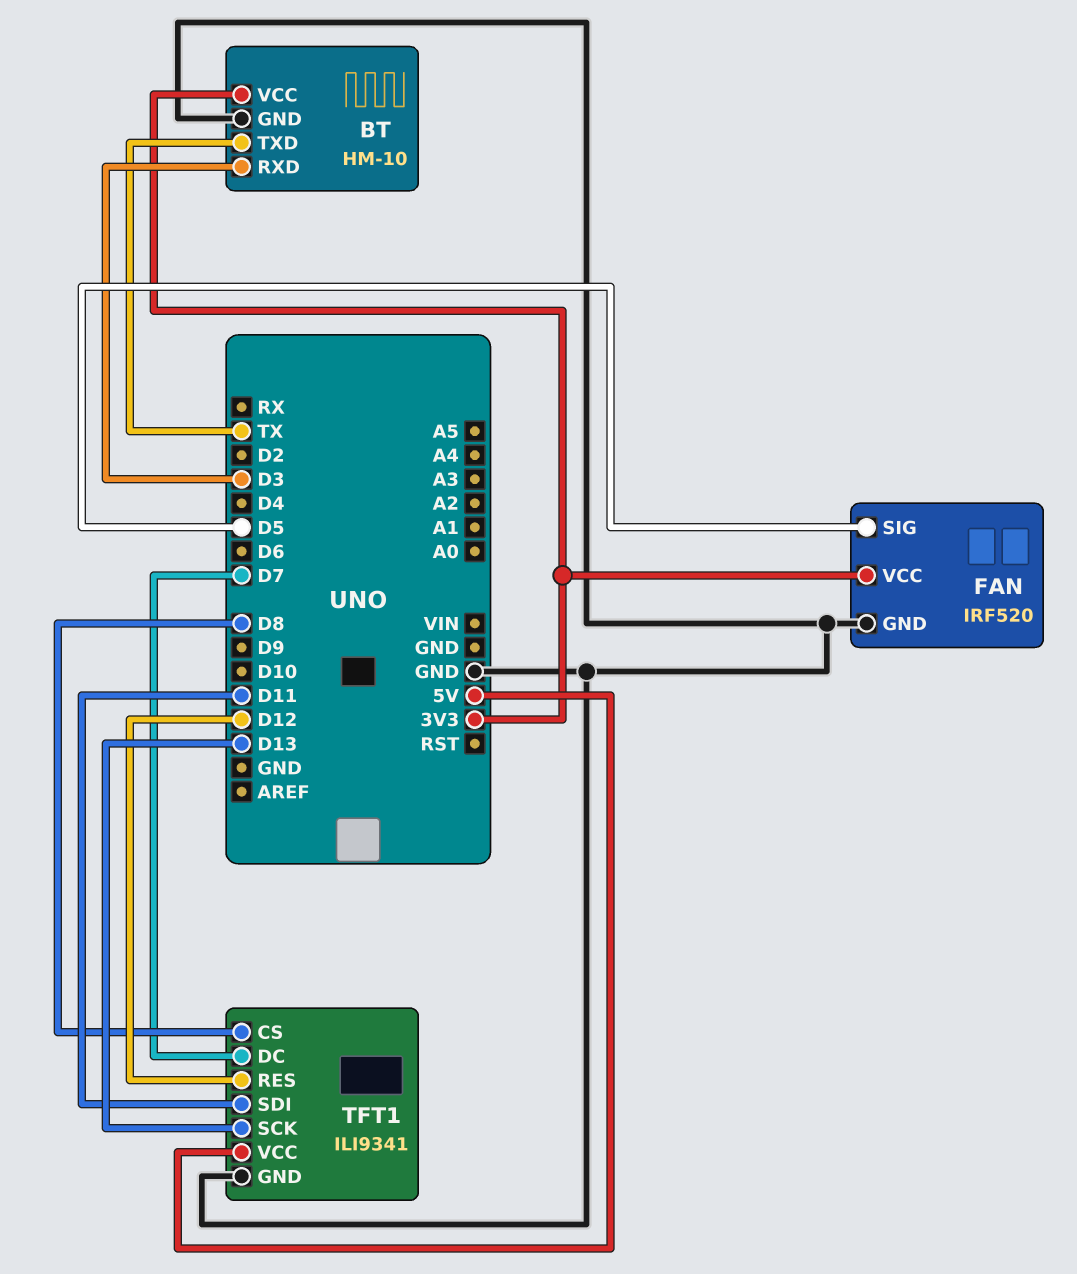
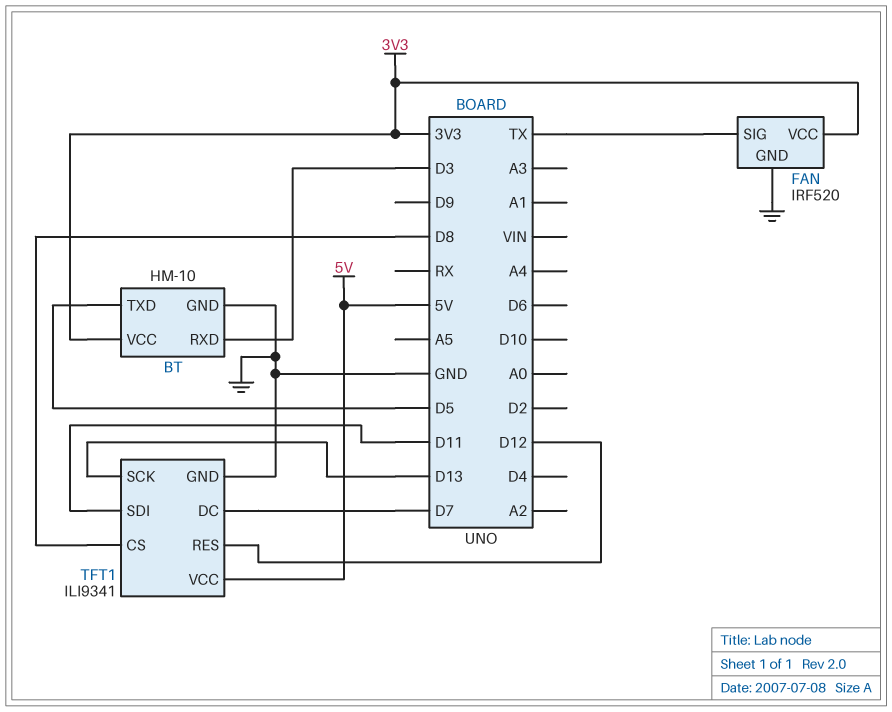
BT pin TXD: TX -> D5
FAN pin SIG: D5 -> TX

